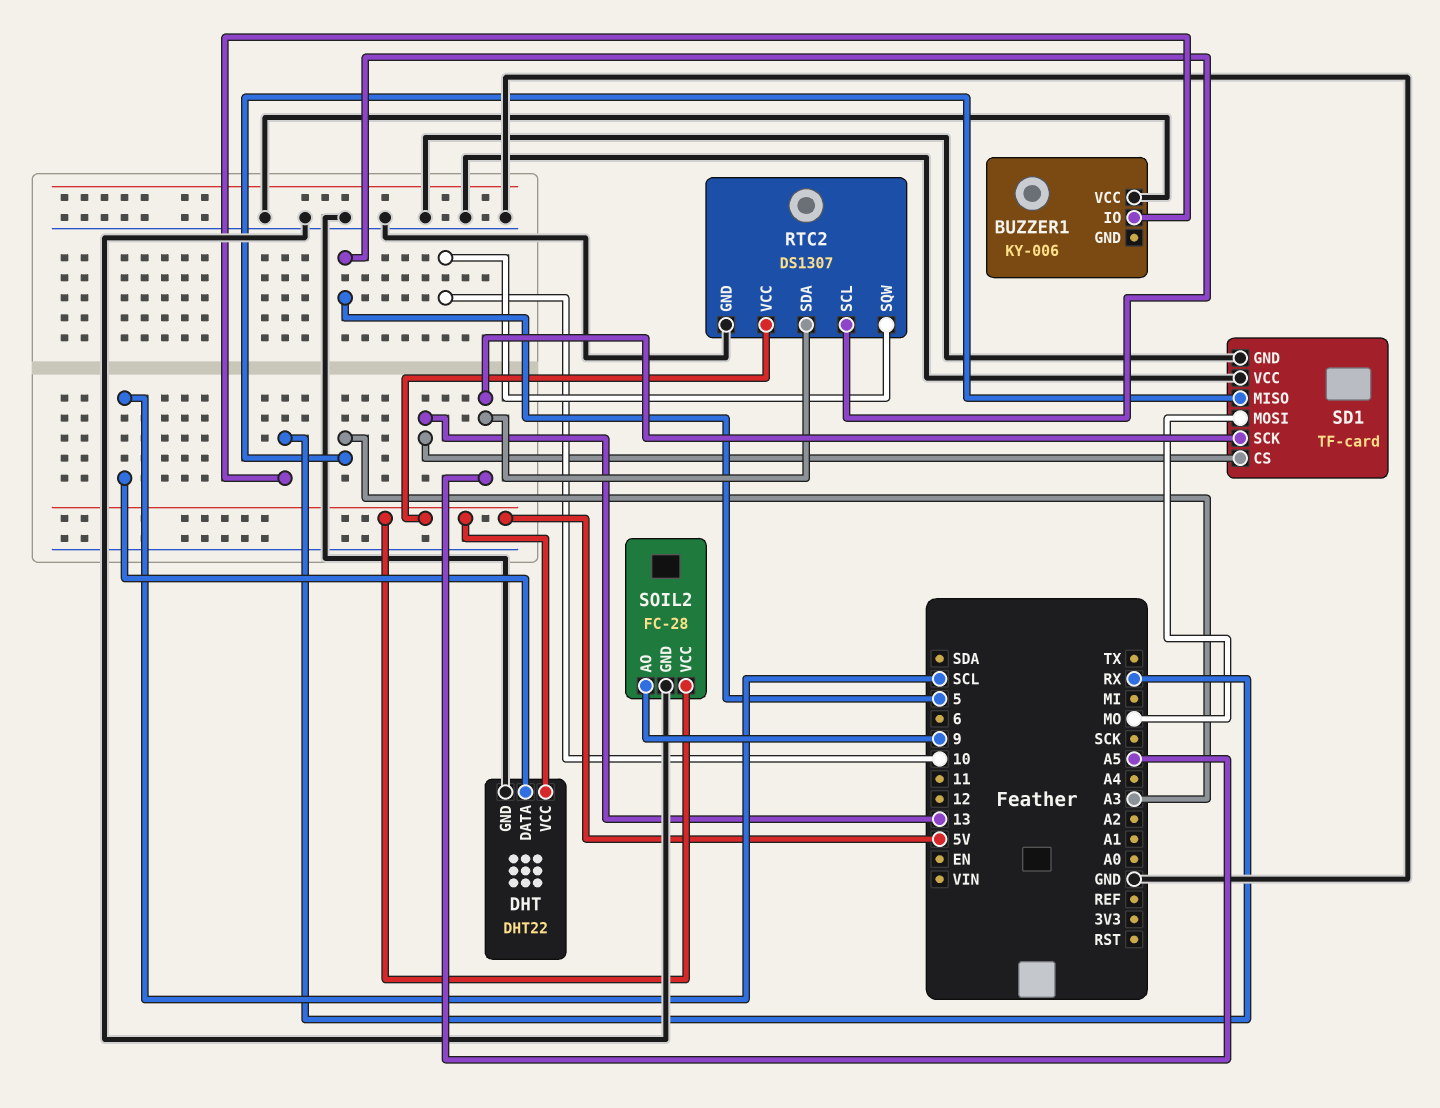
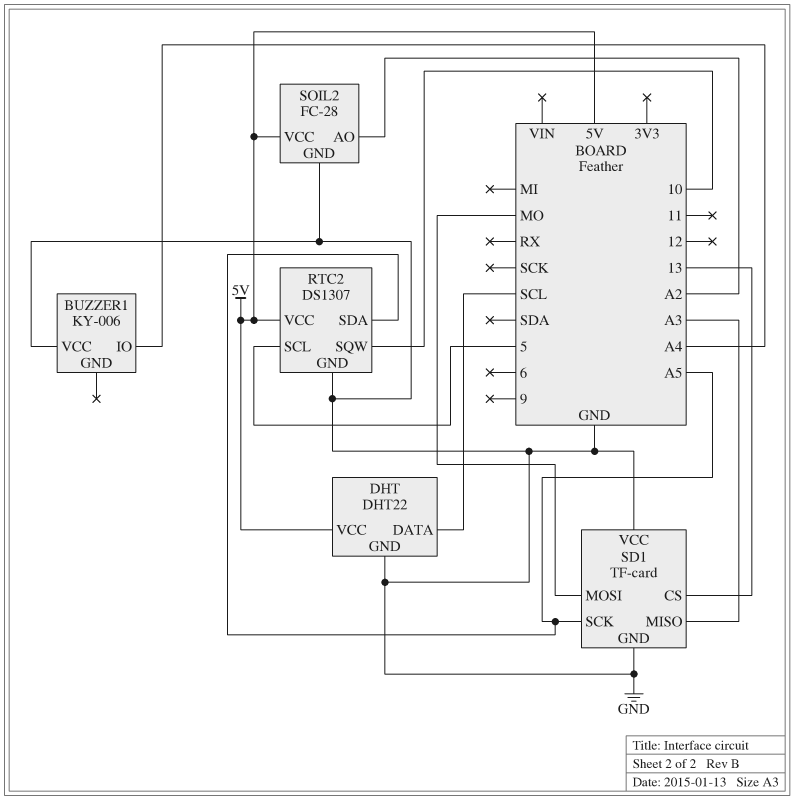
BUZZER1 pin IO: RX -> A4
SOIL2 pin AO: 9 -> A2

